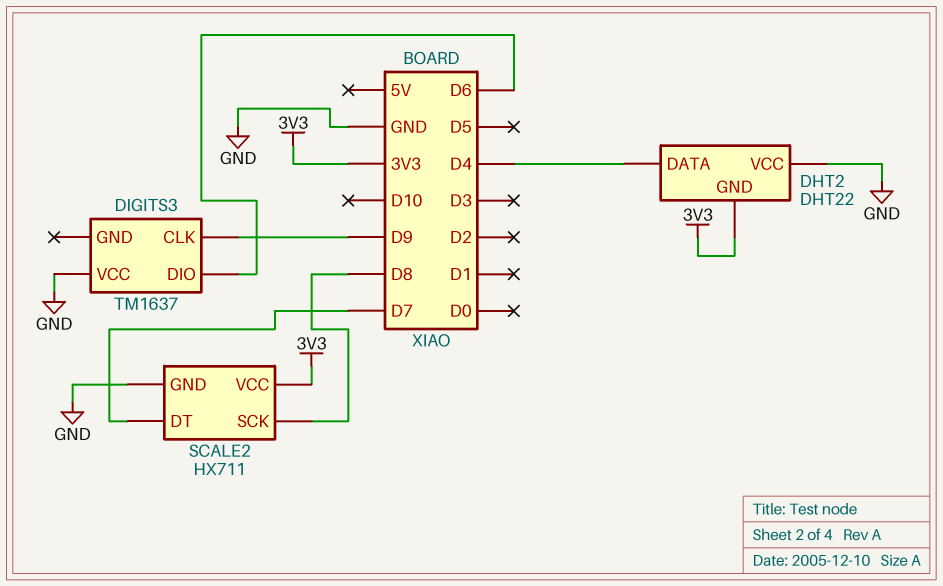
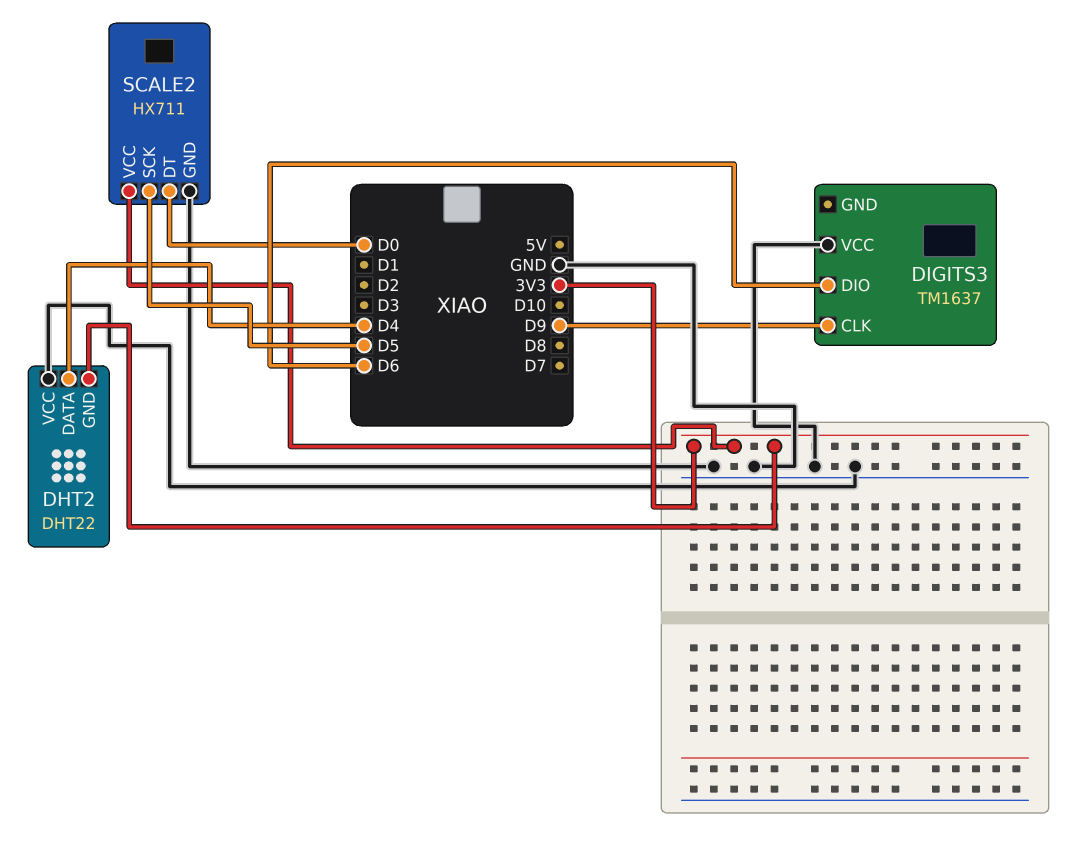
SCALE2 pin DT: D7 -> D0
SCALE2 pin SCK: D8 -> D5

